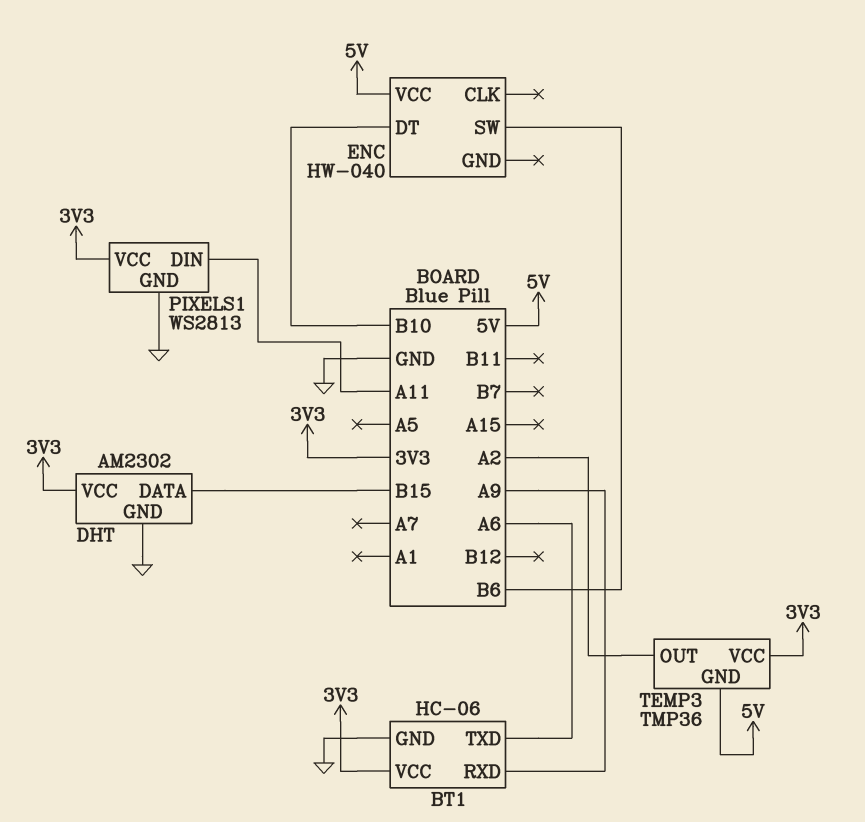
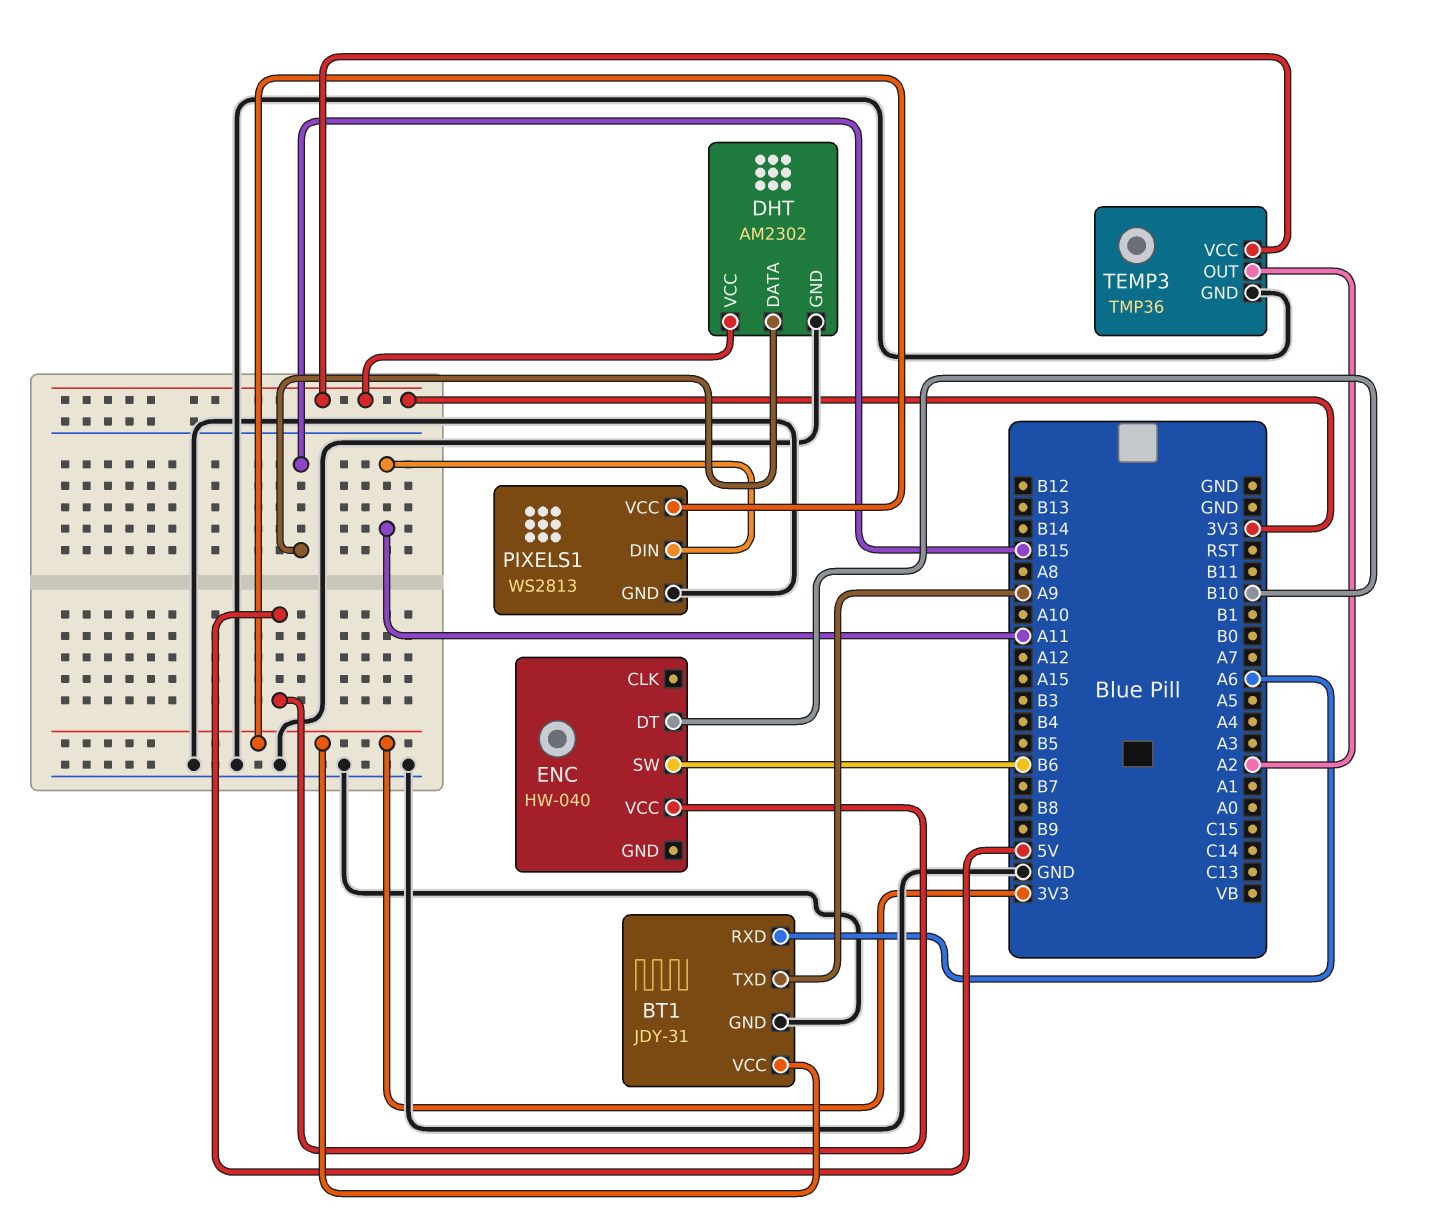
BT1: HC-06 -> JDY-31
BT1 pin RXD: A9 -> A6
BT1 pin TXD: A6 -> A9
TEMP3 pin GND: 5V -> GND

